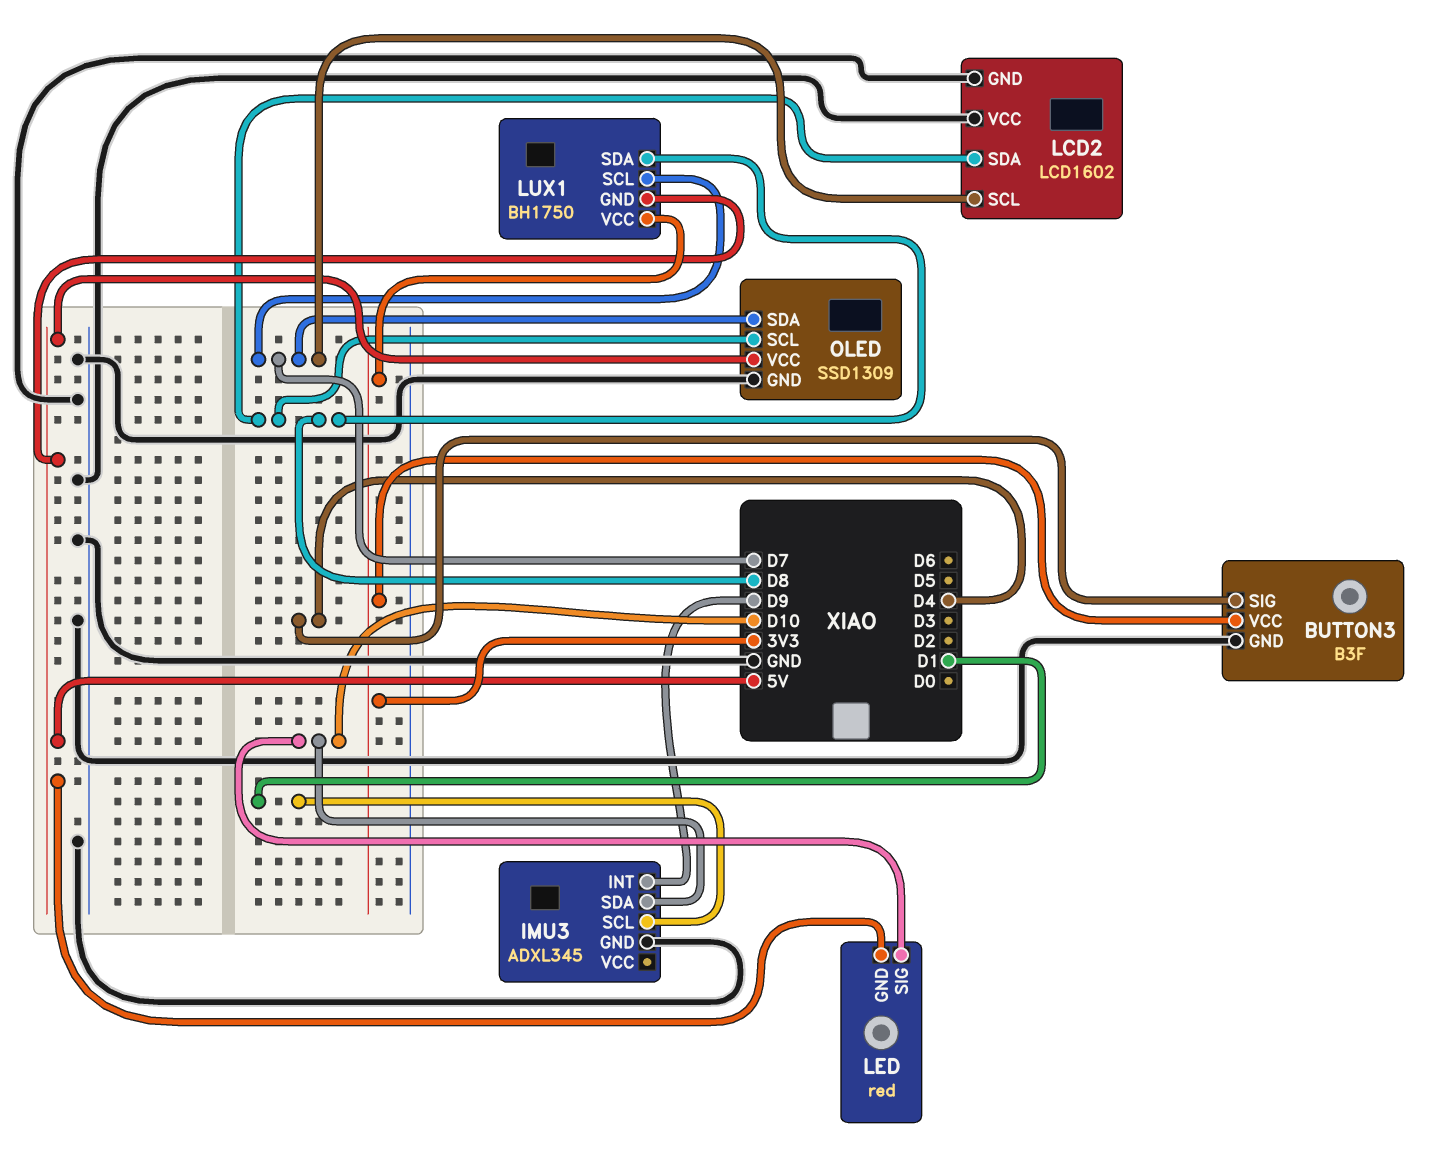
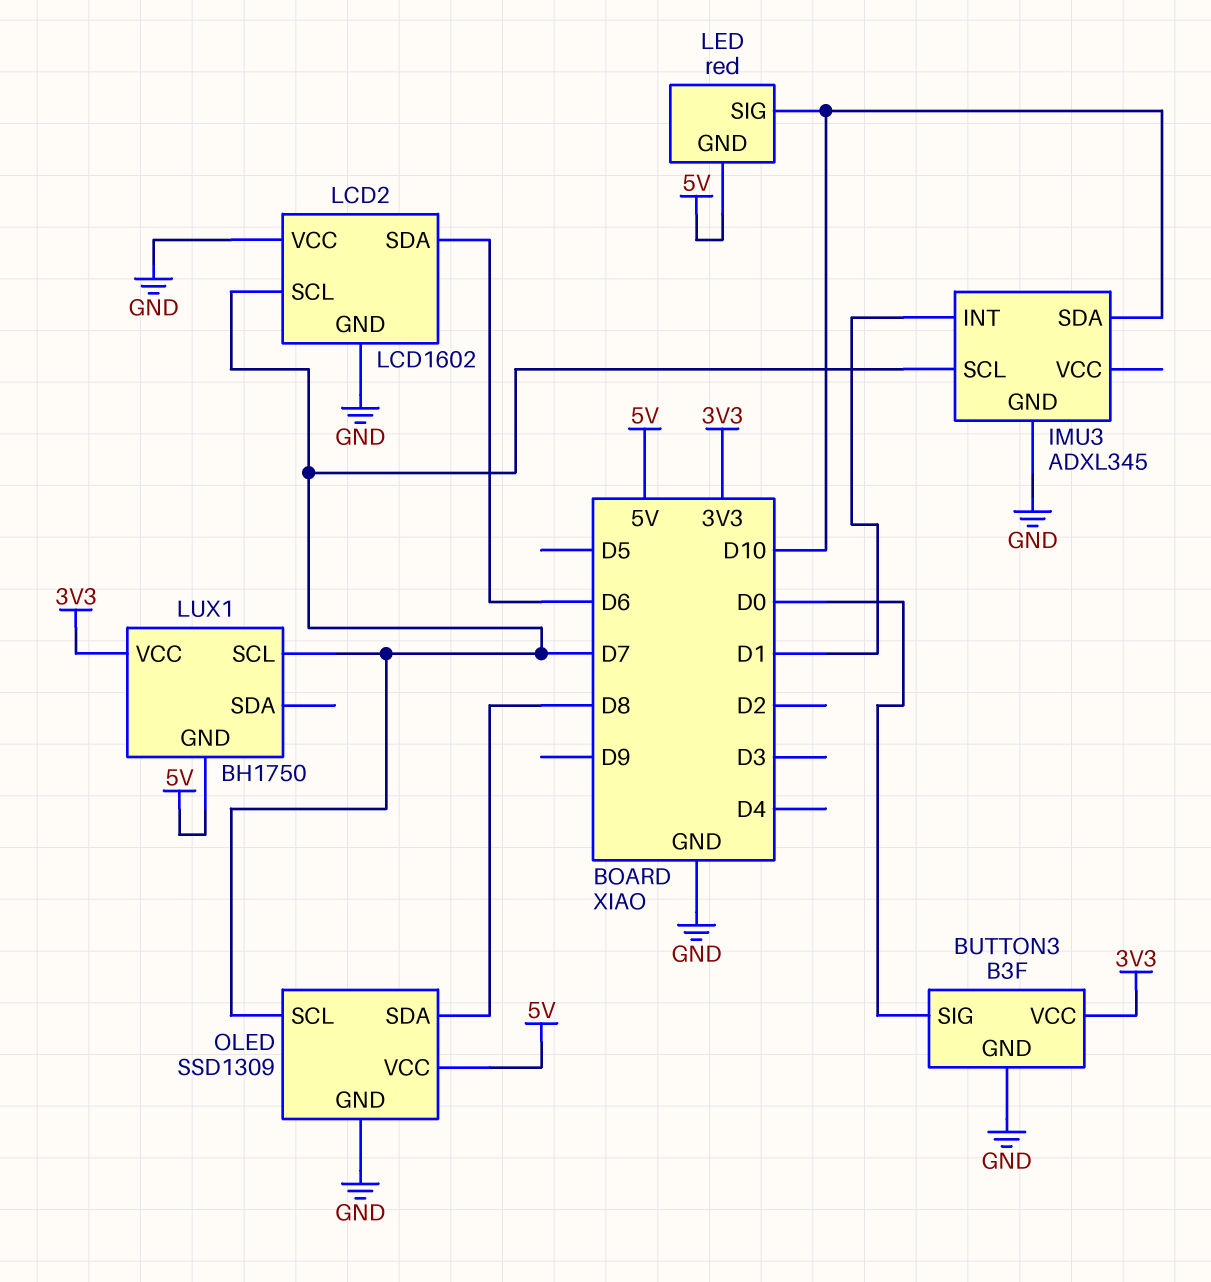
BUTTON3 pin SIG: D4 -> D0
IMU3 pin INT: D9 -> D1
IMU3 pin SCL: D1 -> D7
LCD2 pin SDA: D8 -> D6
LUX1 pin SDA: D8 -> none
OLED pin SCL: D8 -> D7
OLED pin SDA: D7 -> D8

